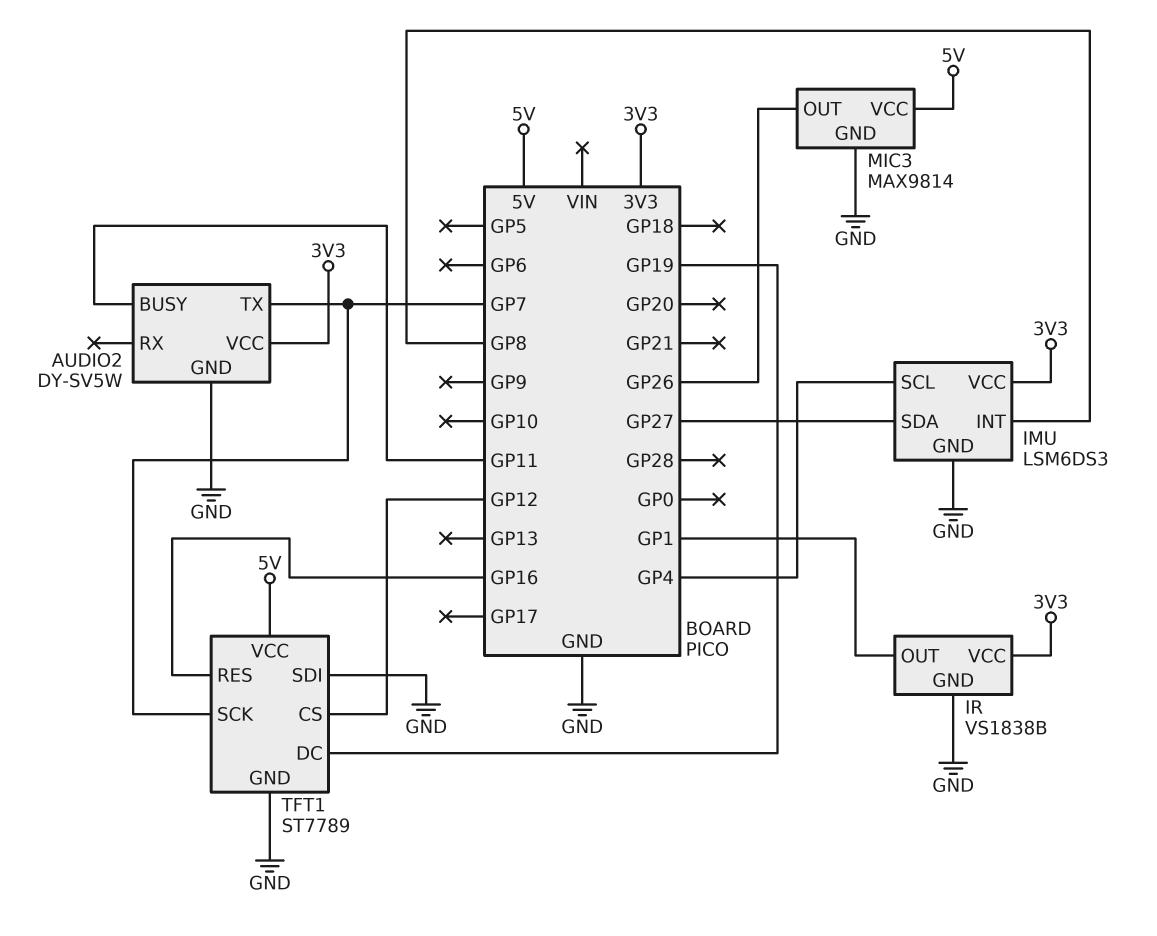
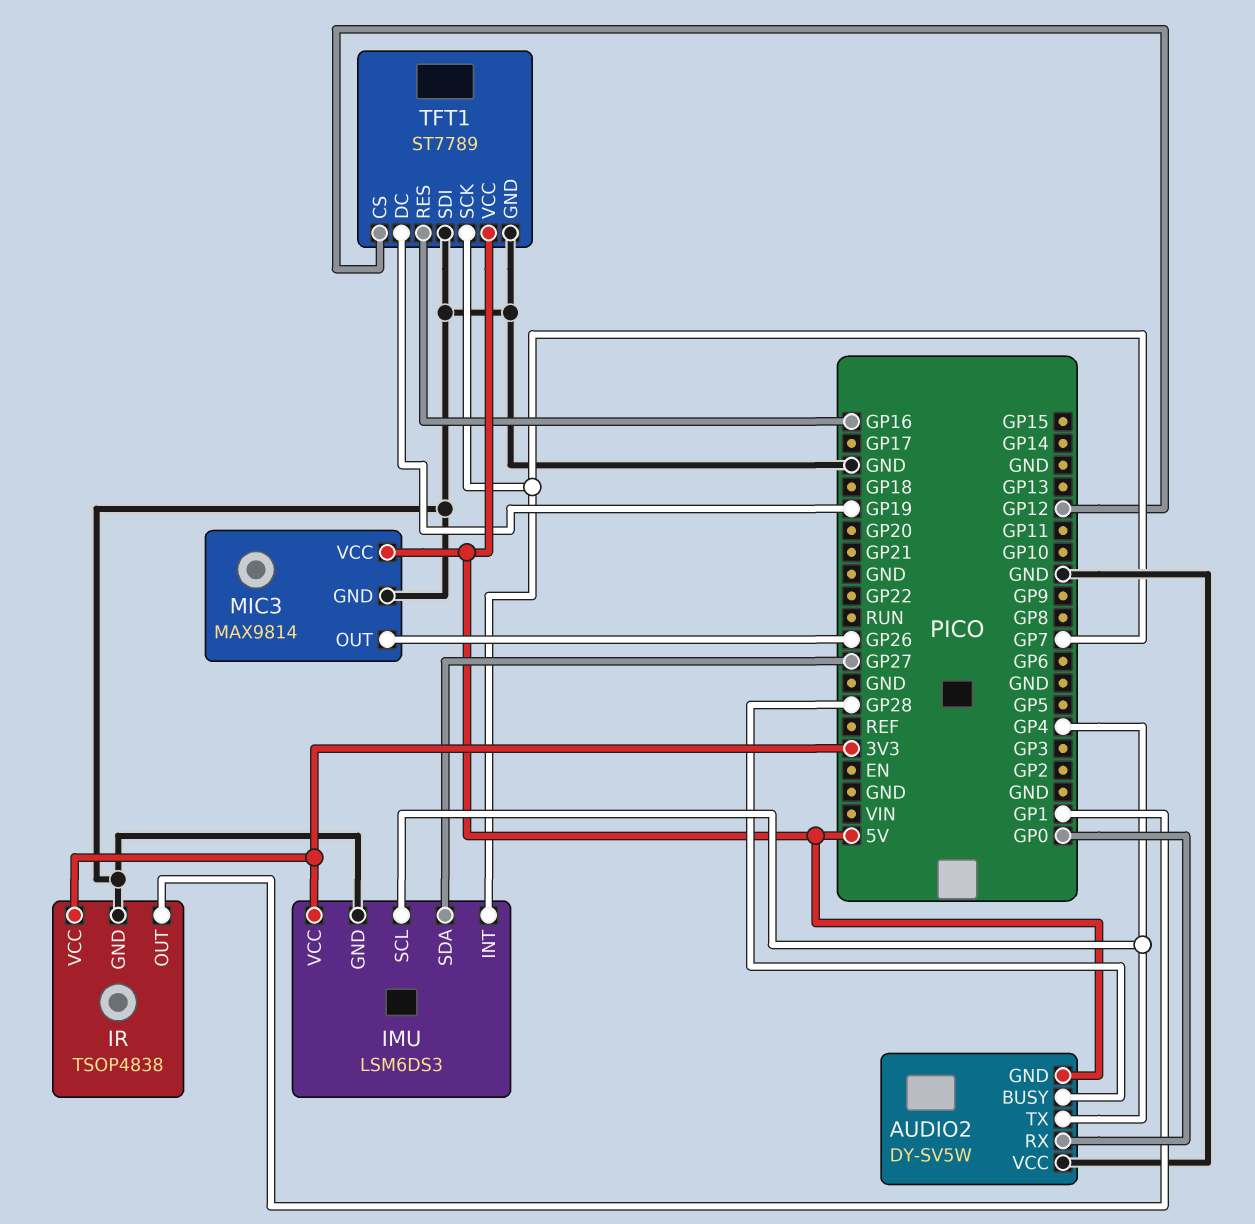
AUDIO2 pin BUSY: GP11 -> GP28
AUDIO2 pin GND: GND -> 5V
AUDIO2 pin RX: none -> GP0
AUDIO2 pin TX: GP7 -> GP4
AUDIO2 pin VCC: 3V3 -> GND
IMU pin INT: GP8 -> GP7
IR: VS1838B -> TSOP4838

